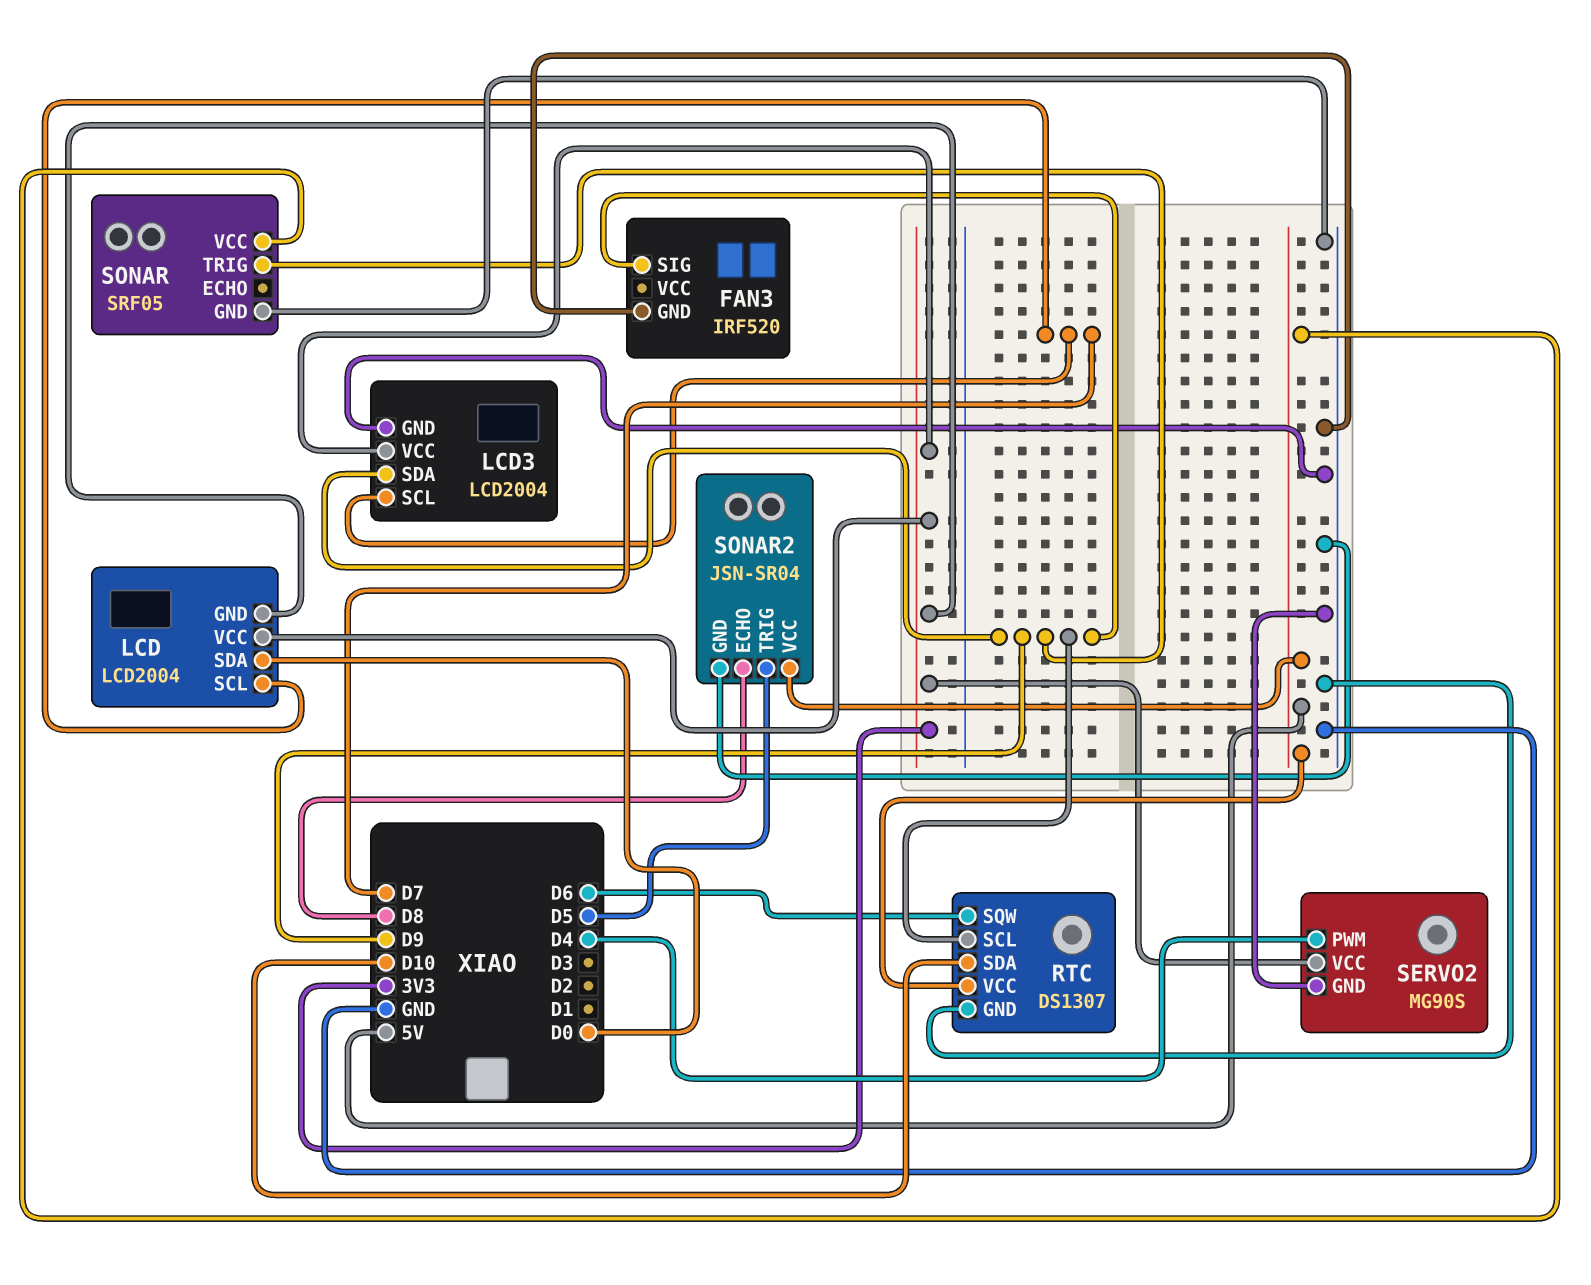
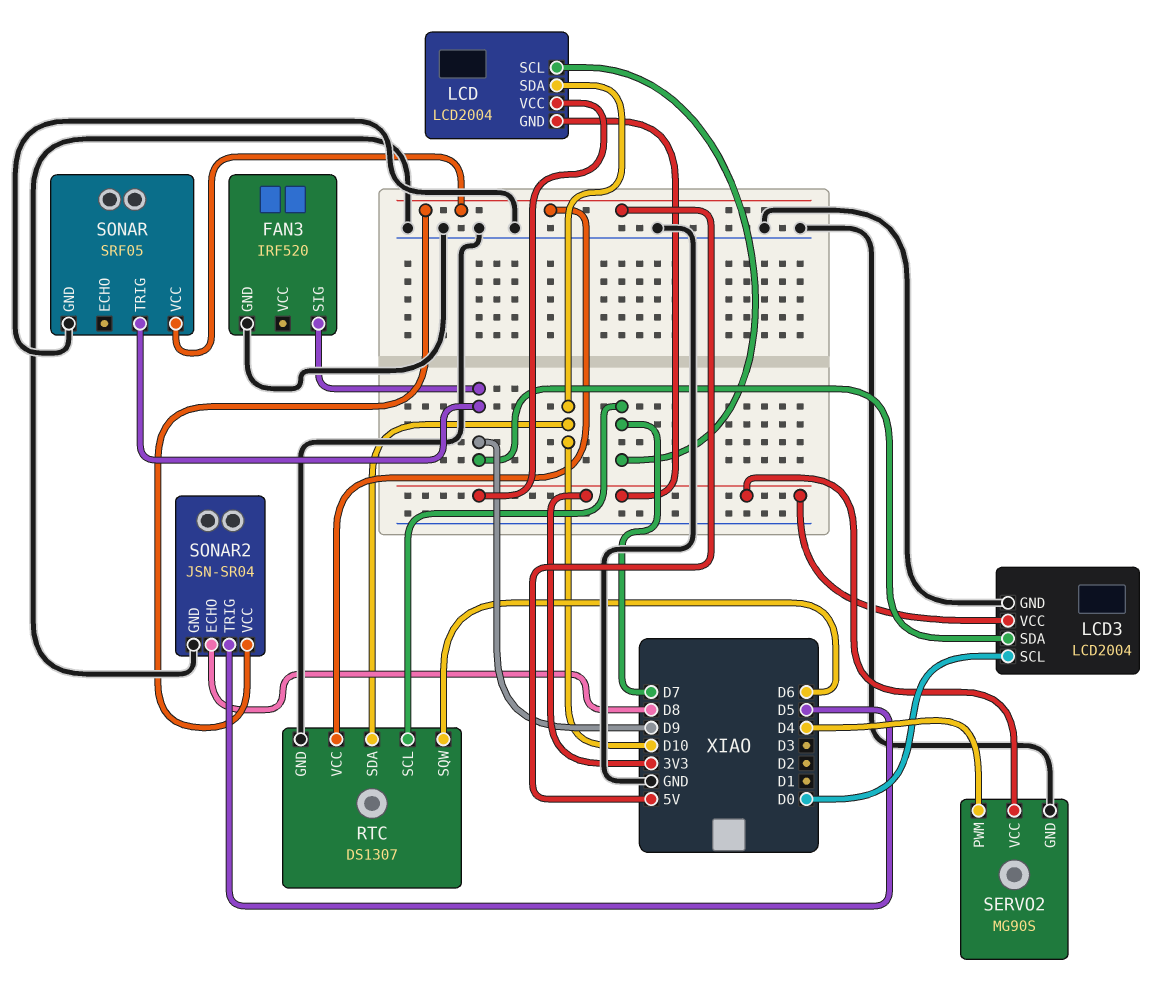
LCD pin SDA: D0 -> D10
LCD3 pin SCL: D7 -> D0
RTC pin SCL: D9 -> D7

